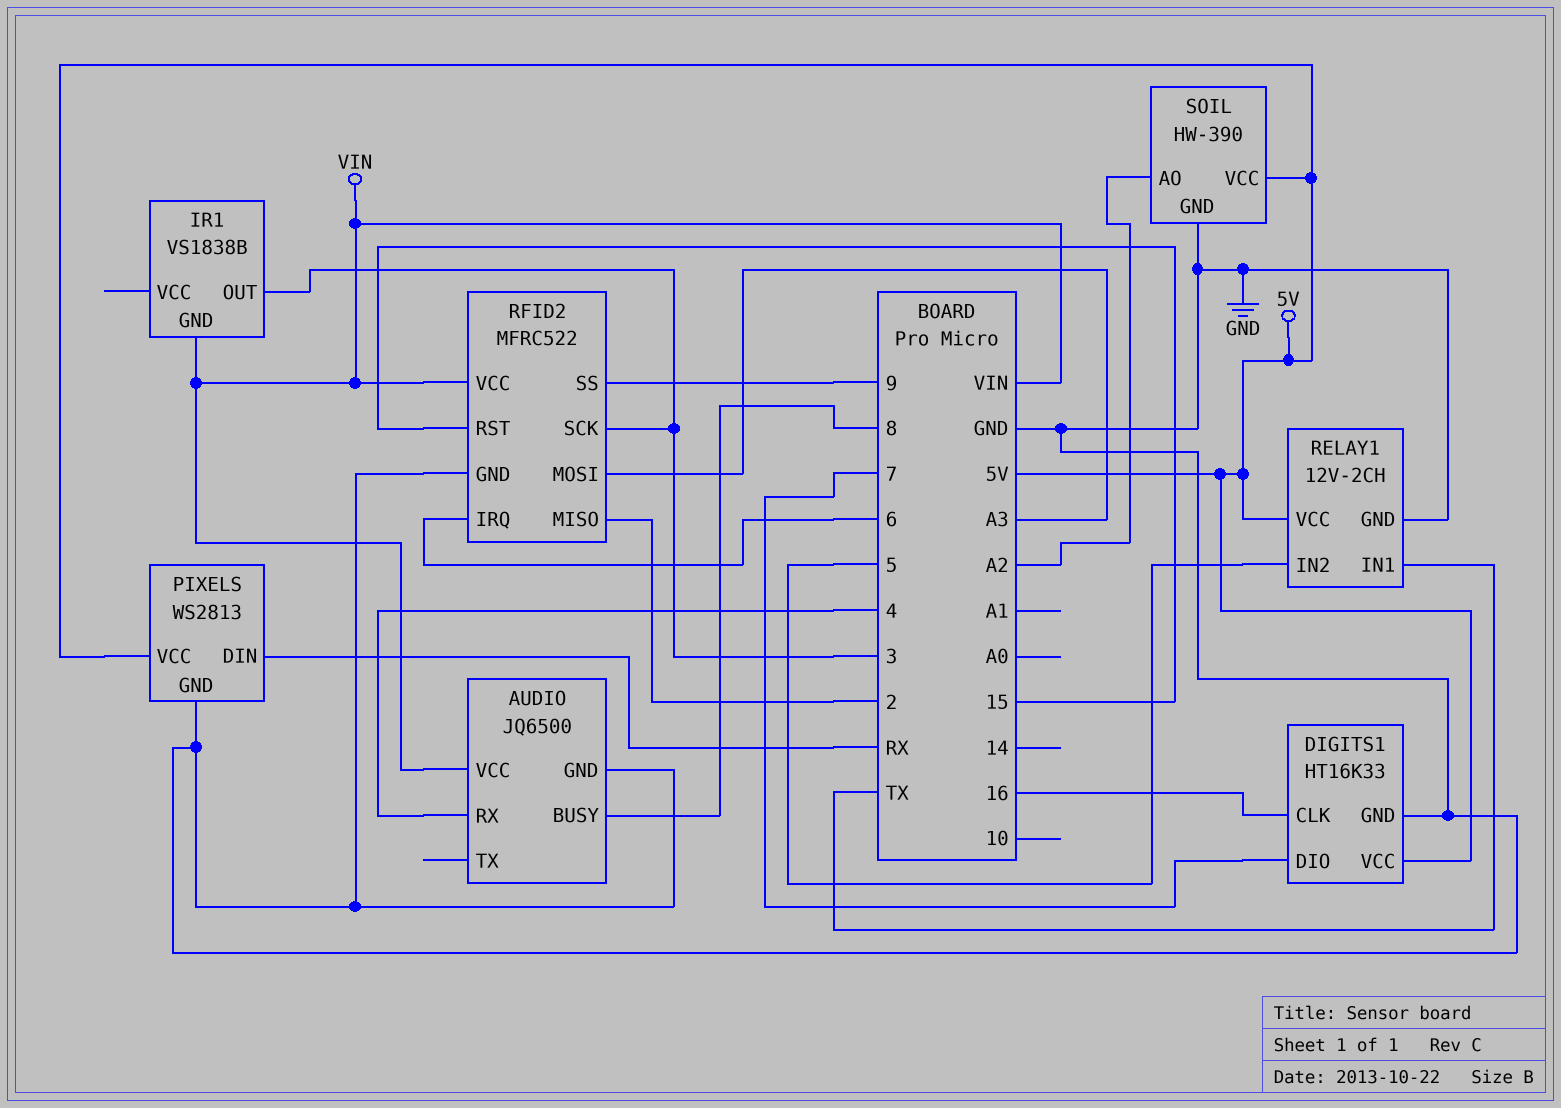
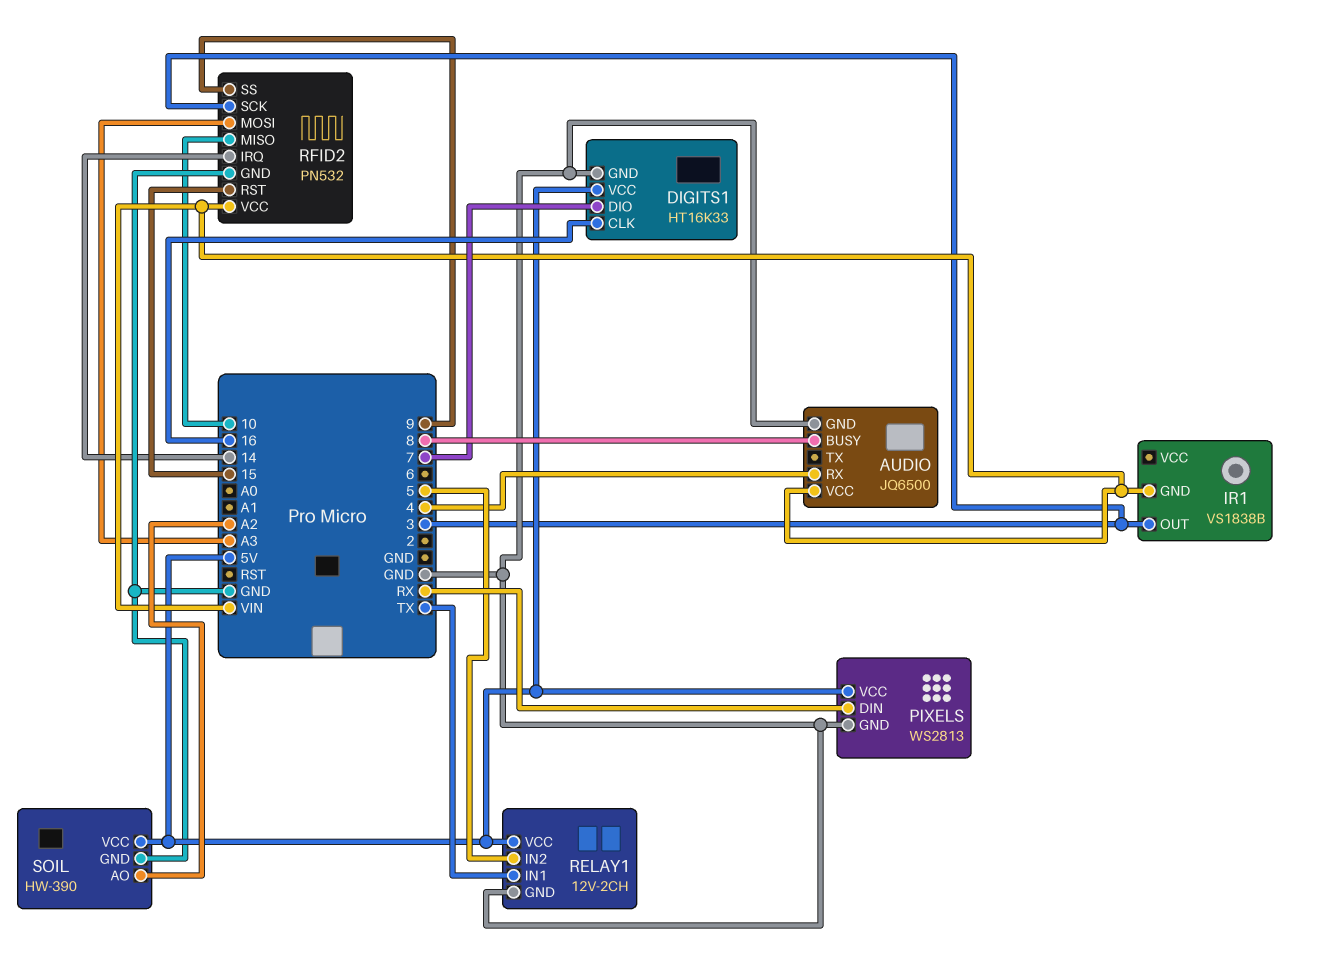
RFID2: MFRC522 -> PN532
RFID2 pin IRQ: 6 -> 14
RFID2 pin MISO: 2 -> 10

